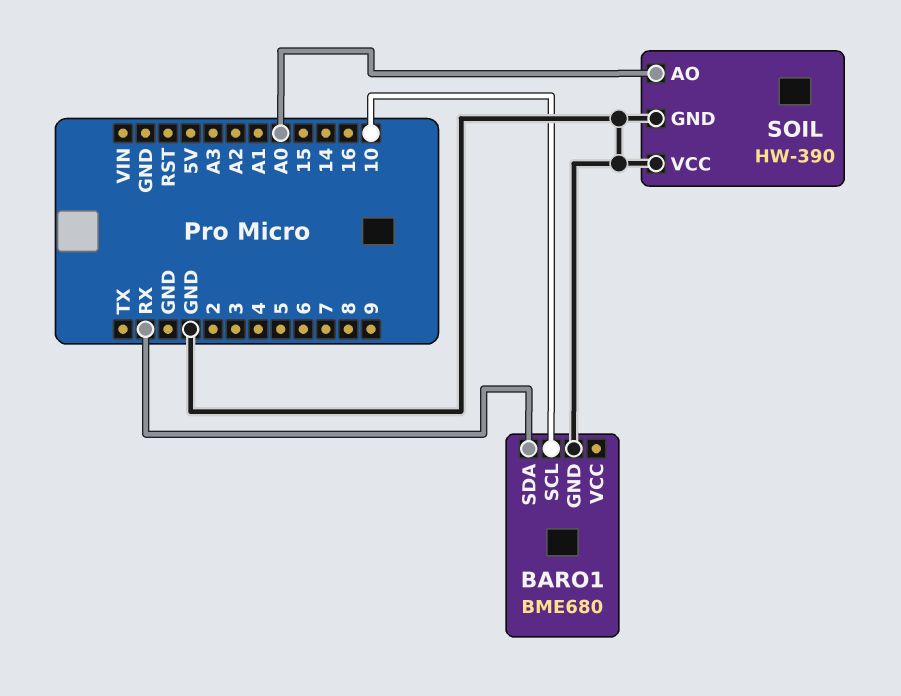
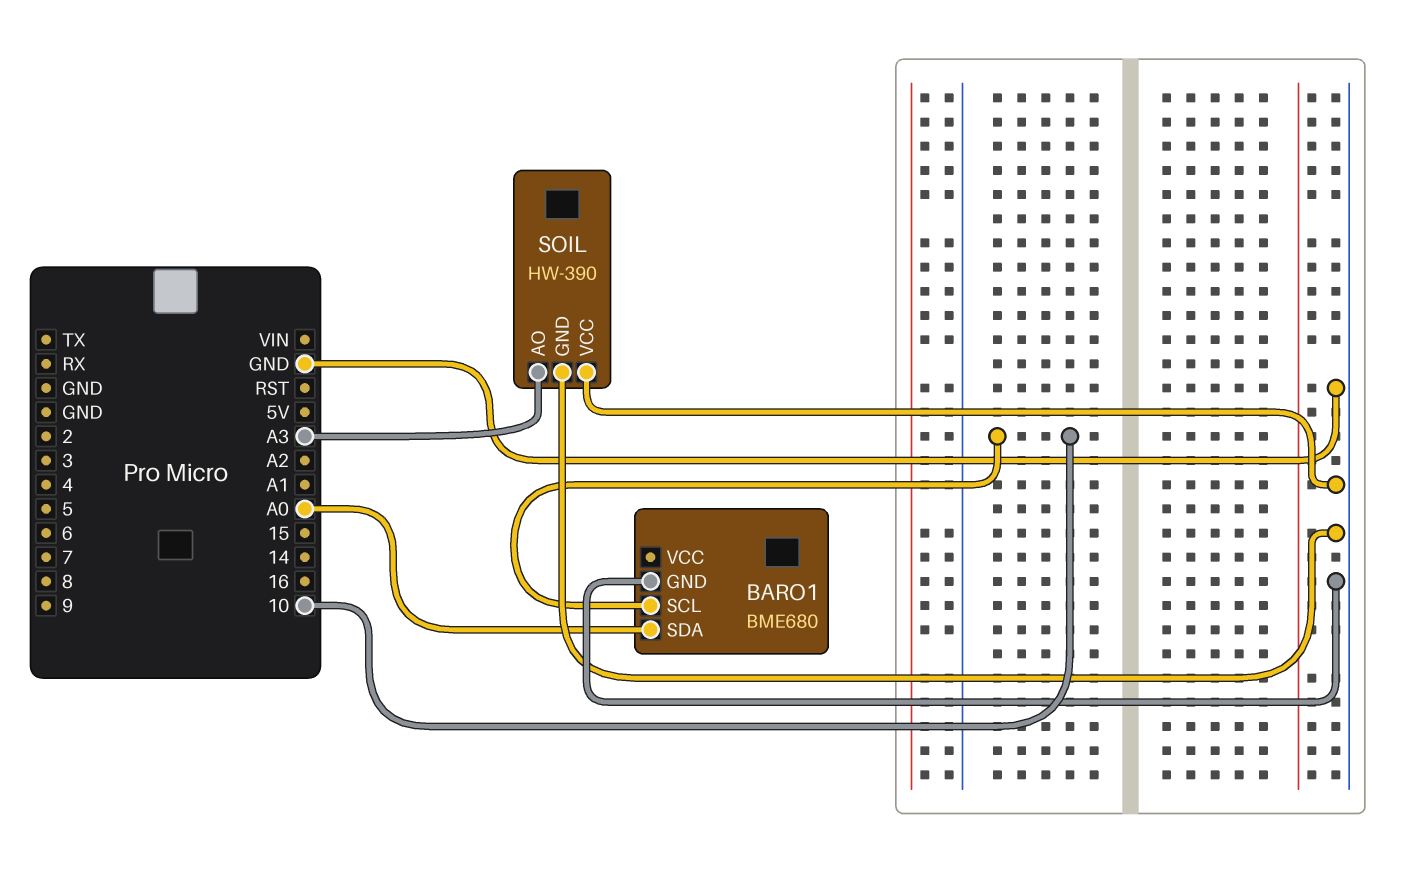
BARO1 pin SDA: RX -> A0
SOIL pin AO: A0 -> A3

